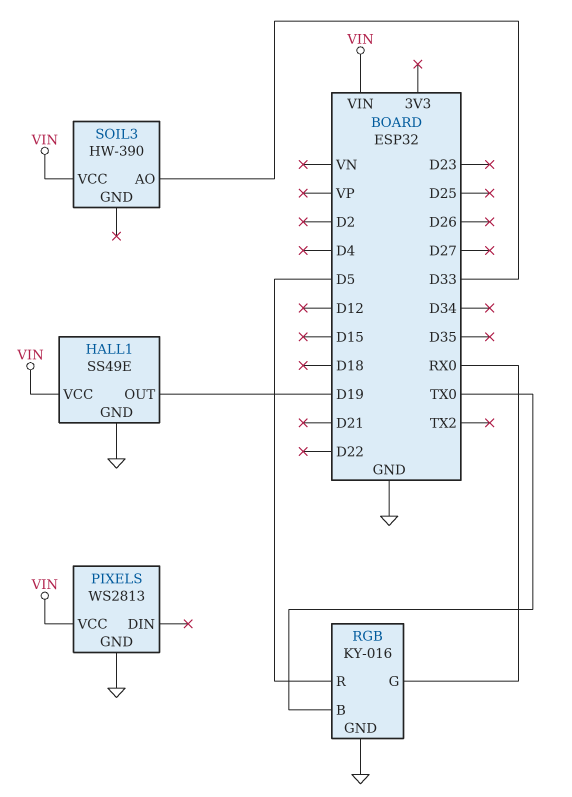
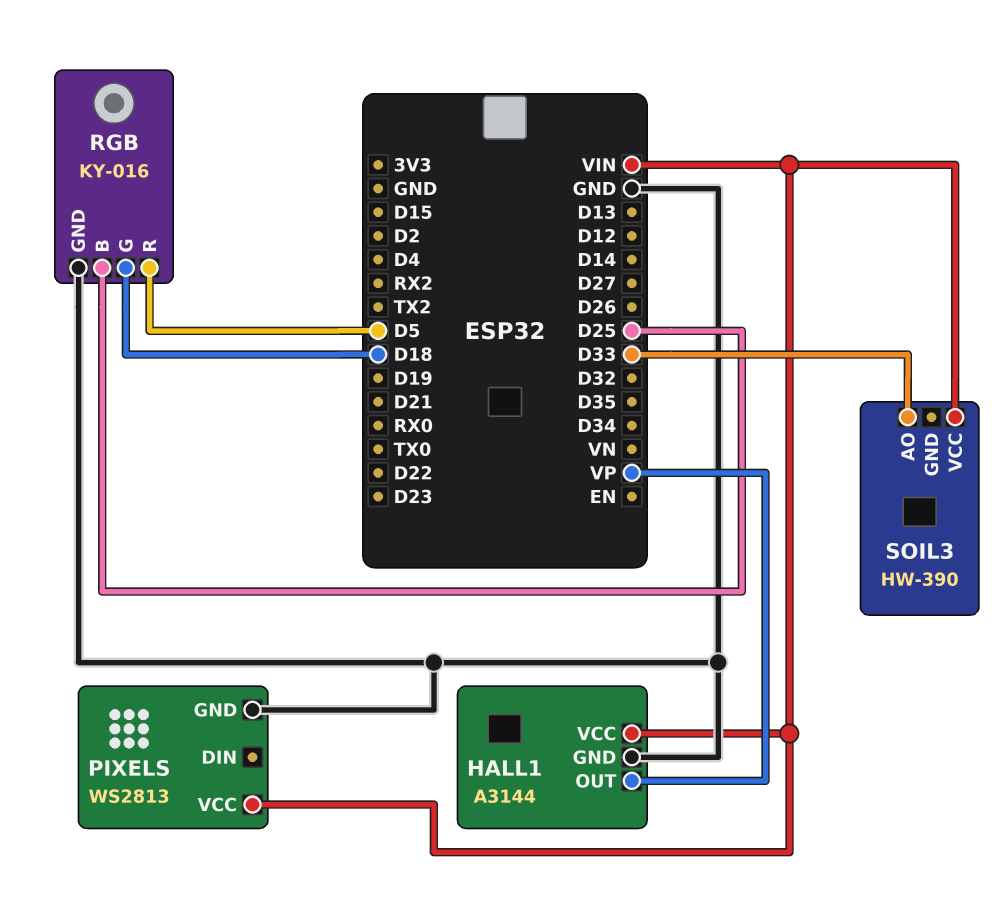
HALL1: SS49E -> A3144
HALL1 pin OUT: D19 -> VP
RGB pin B: TX0 -> D25
RGB pin G: RX0 -> D18

